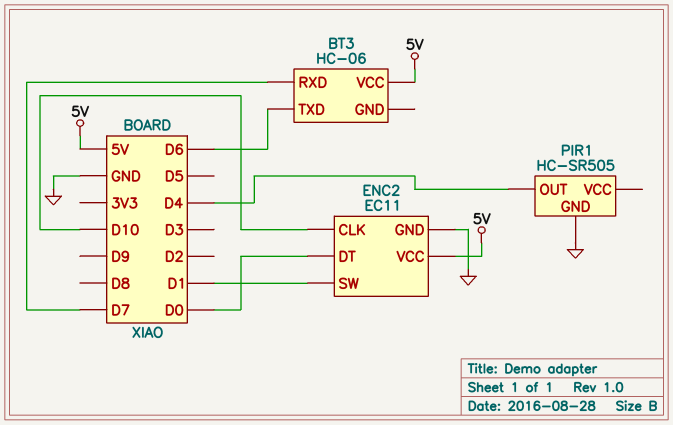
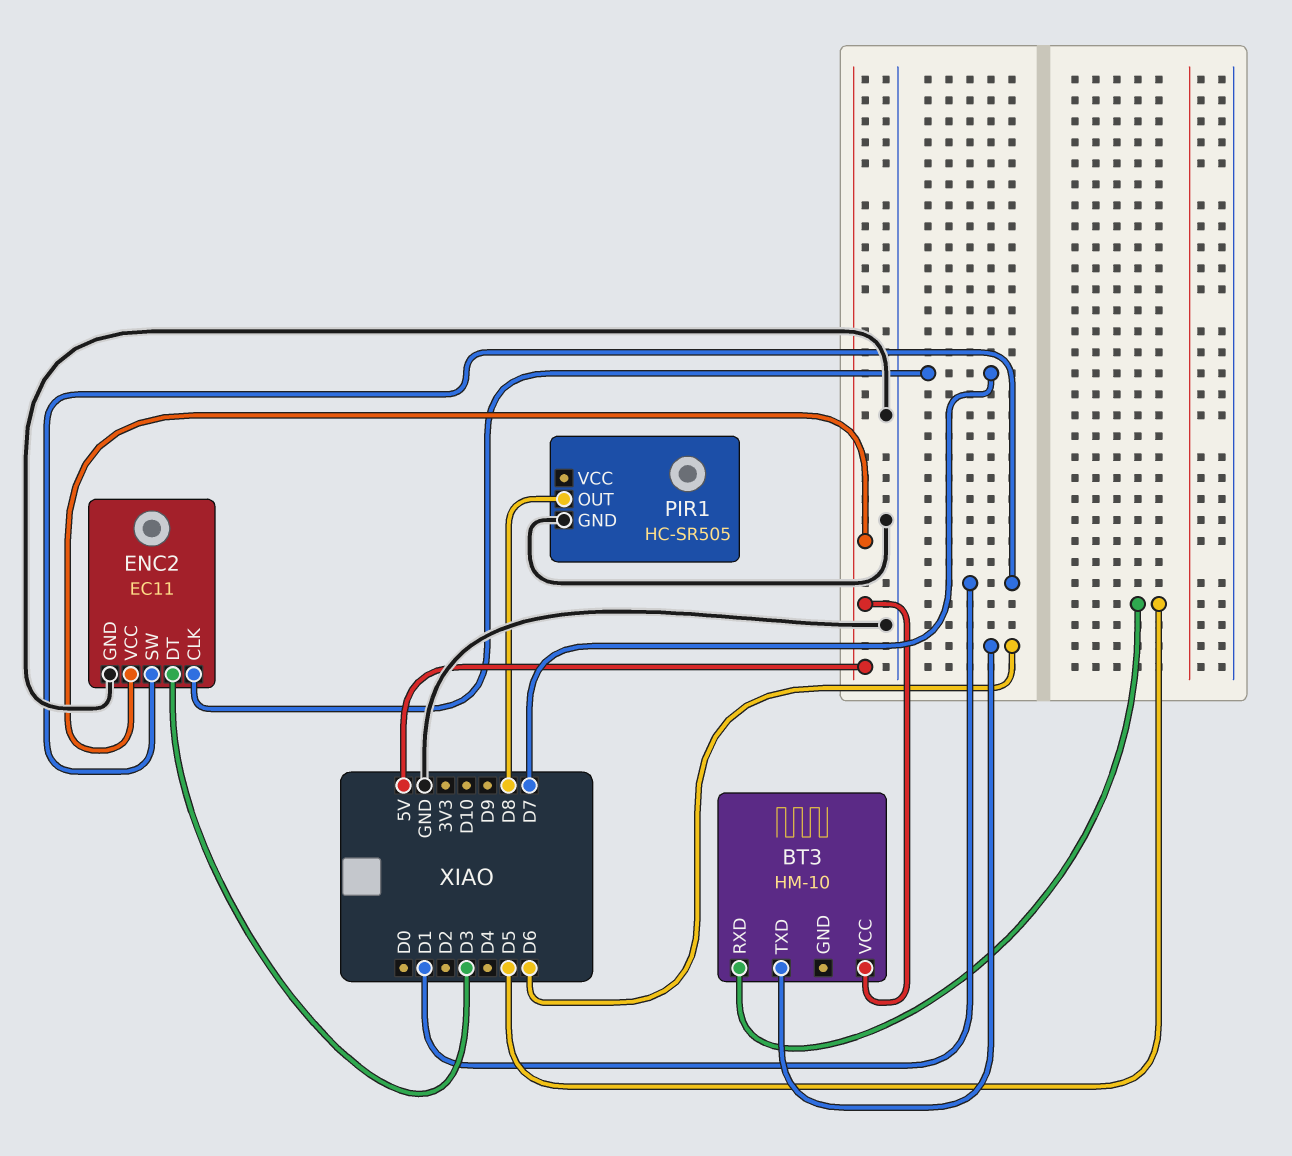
BT3: HC-06 -> HM-10
BT3 pin RXD: D7 -> D5
ENC2 pin CLK: D10 -> D7
ENC2 pin DT: D0 -> D3
PIR1 pin OUT: D4 -> D8

